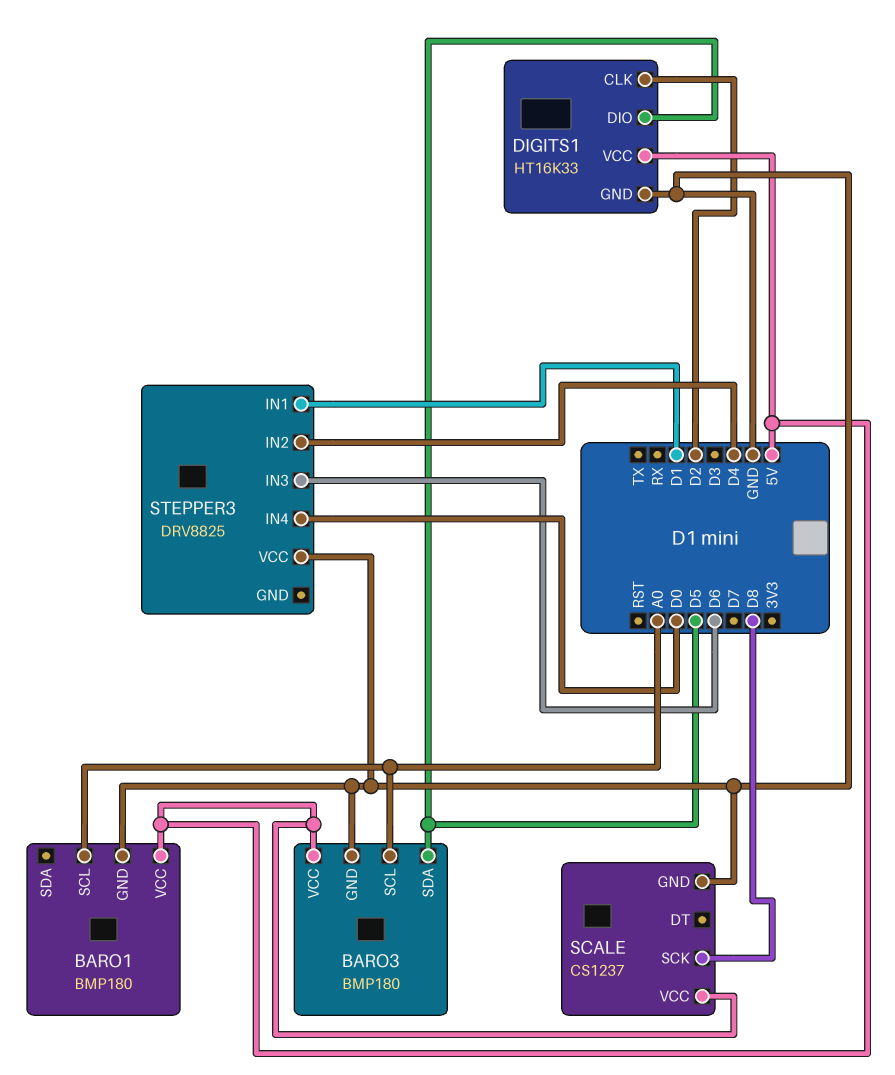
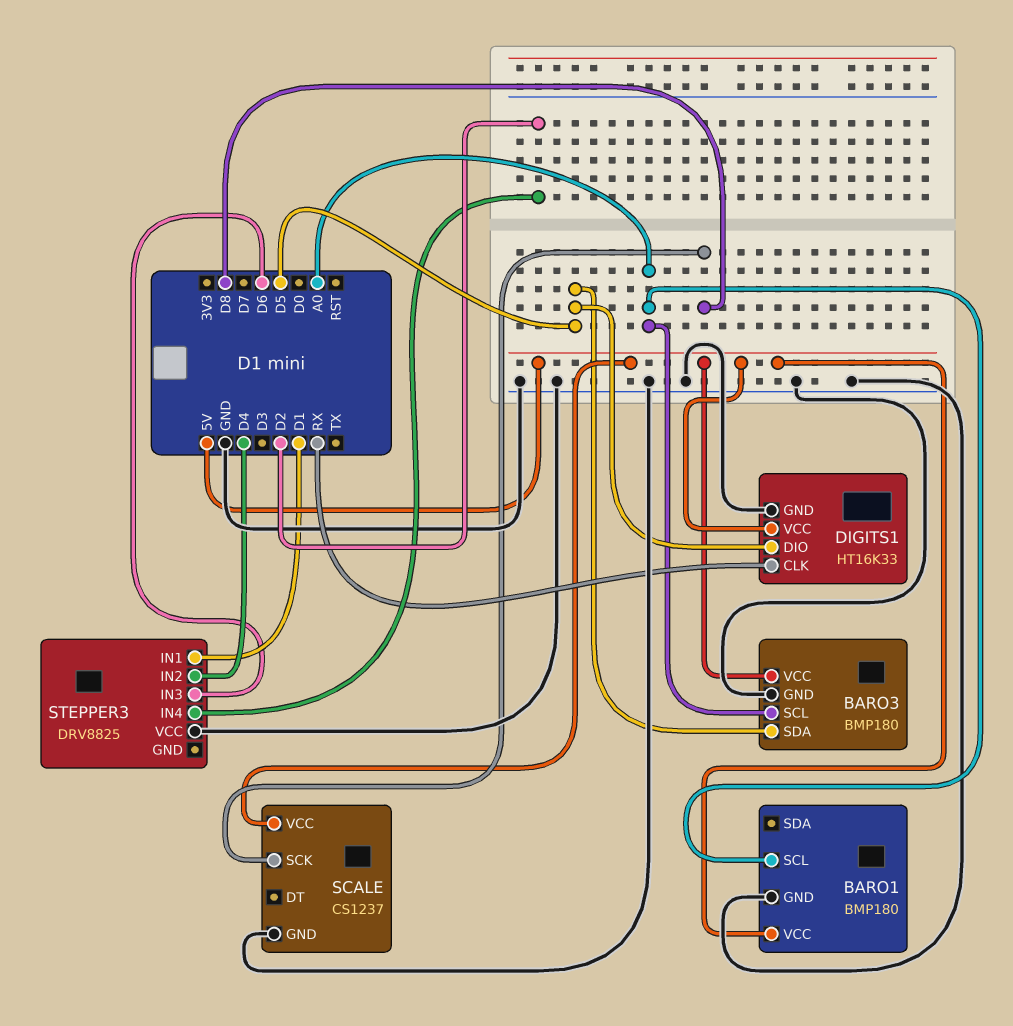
DIGITS1 pin CLK: D2 -> RX
STEPPER3 pin IN4: D0 -> D2

